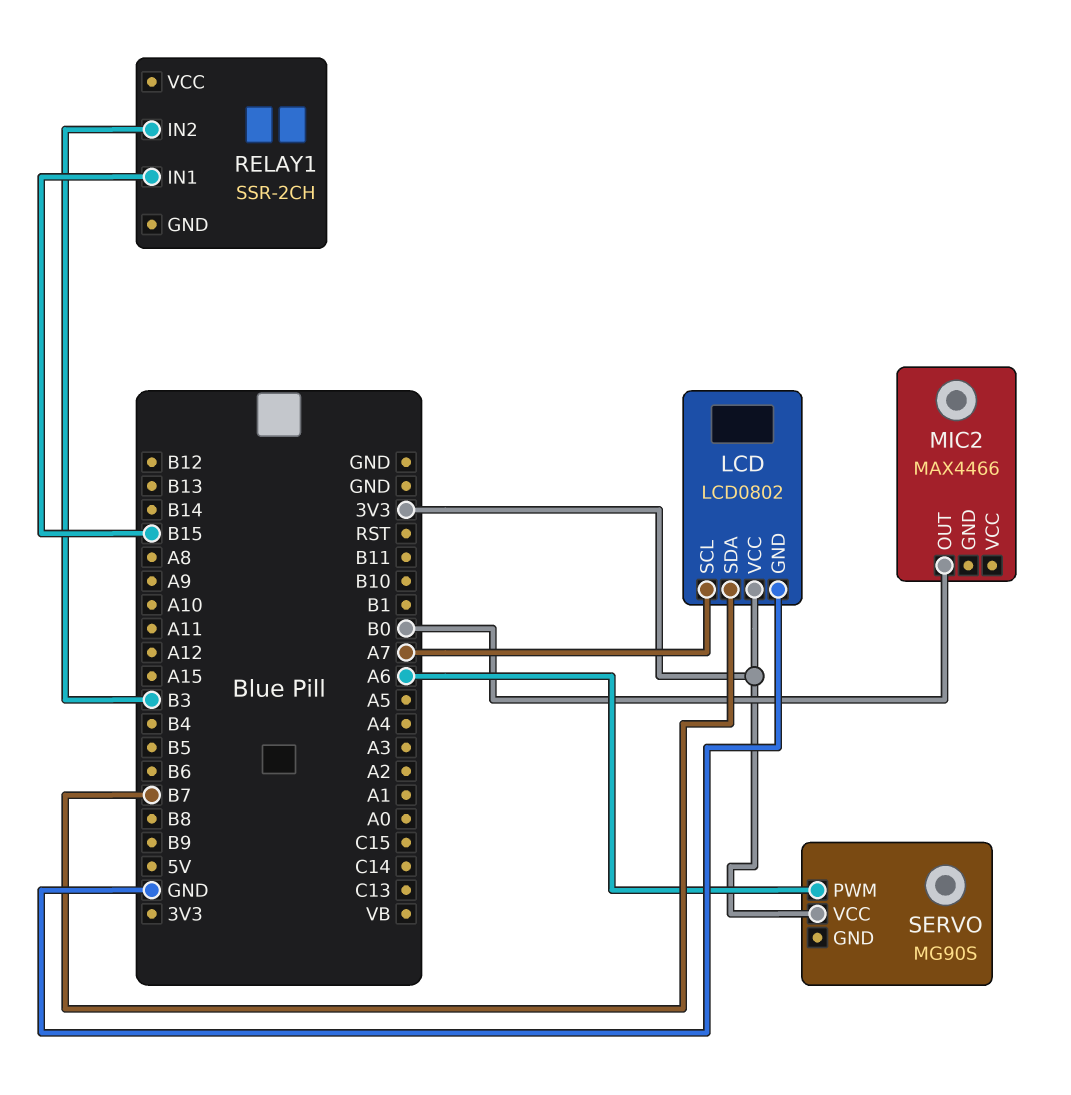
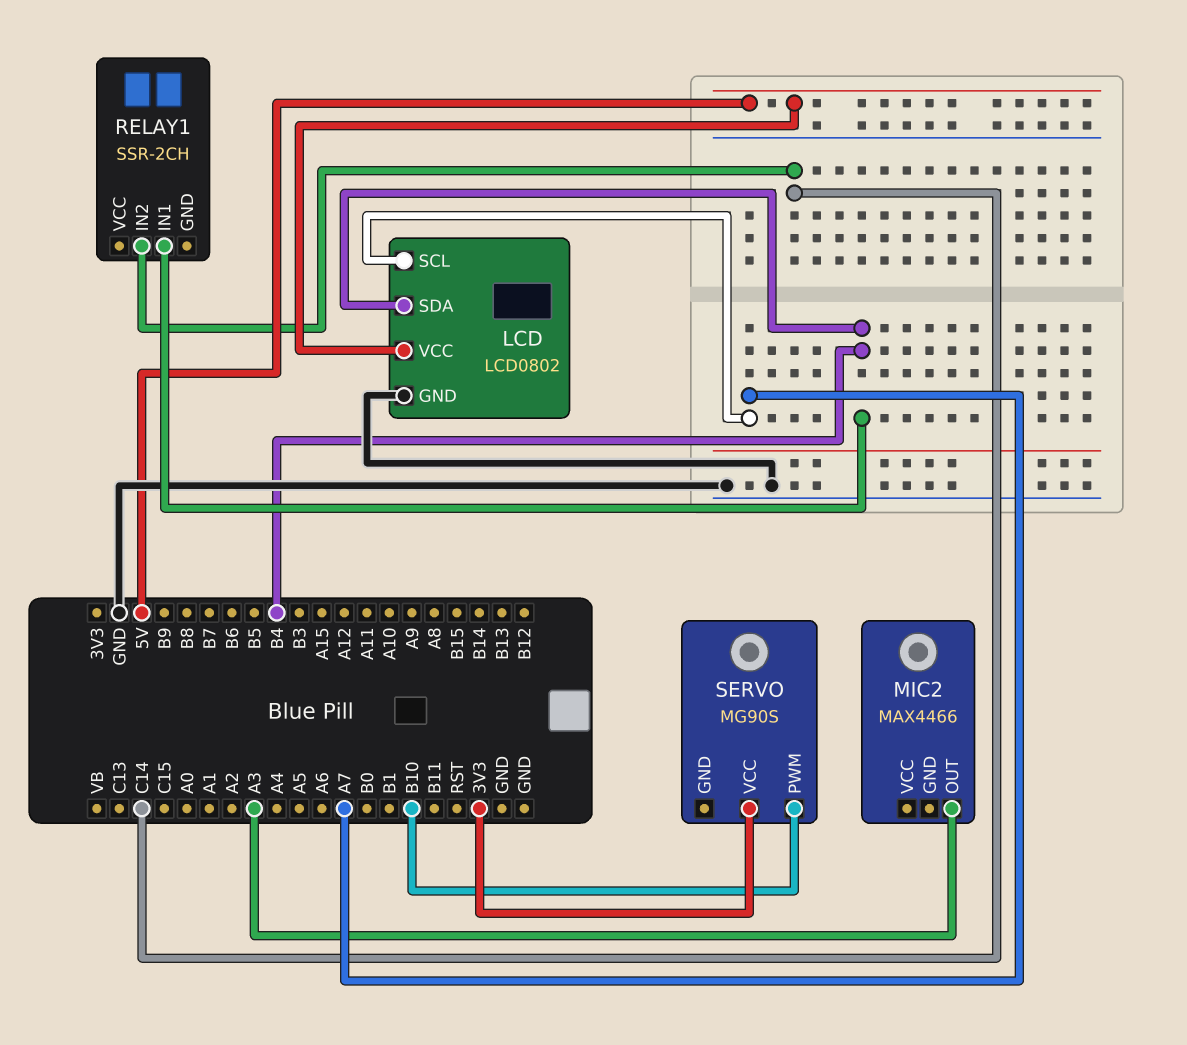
LCD pin SDA: B7 -> B4
LCD pin VCC: 3V3 -> 5V
MIC2 pin OUT: B0 -> A3
RELAY1 pin IN1: B15 -> B4
RELAY1 pin IN2: B3 -> C14
SERVO pin PWM: A6 -> B10

